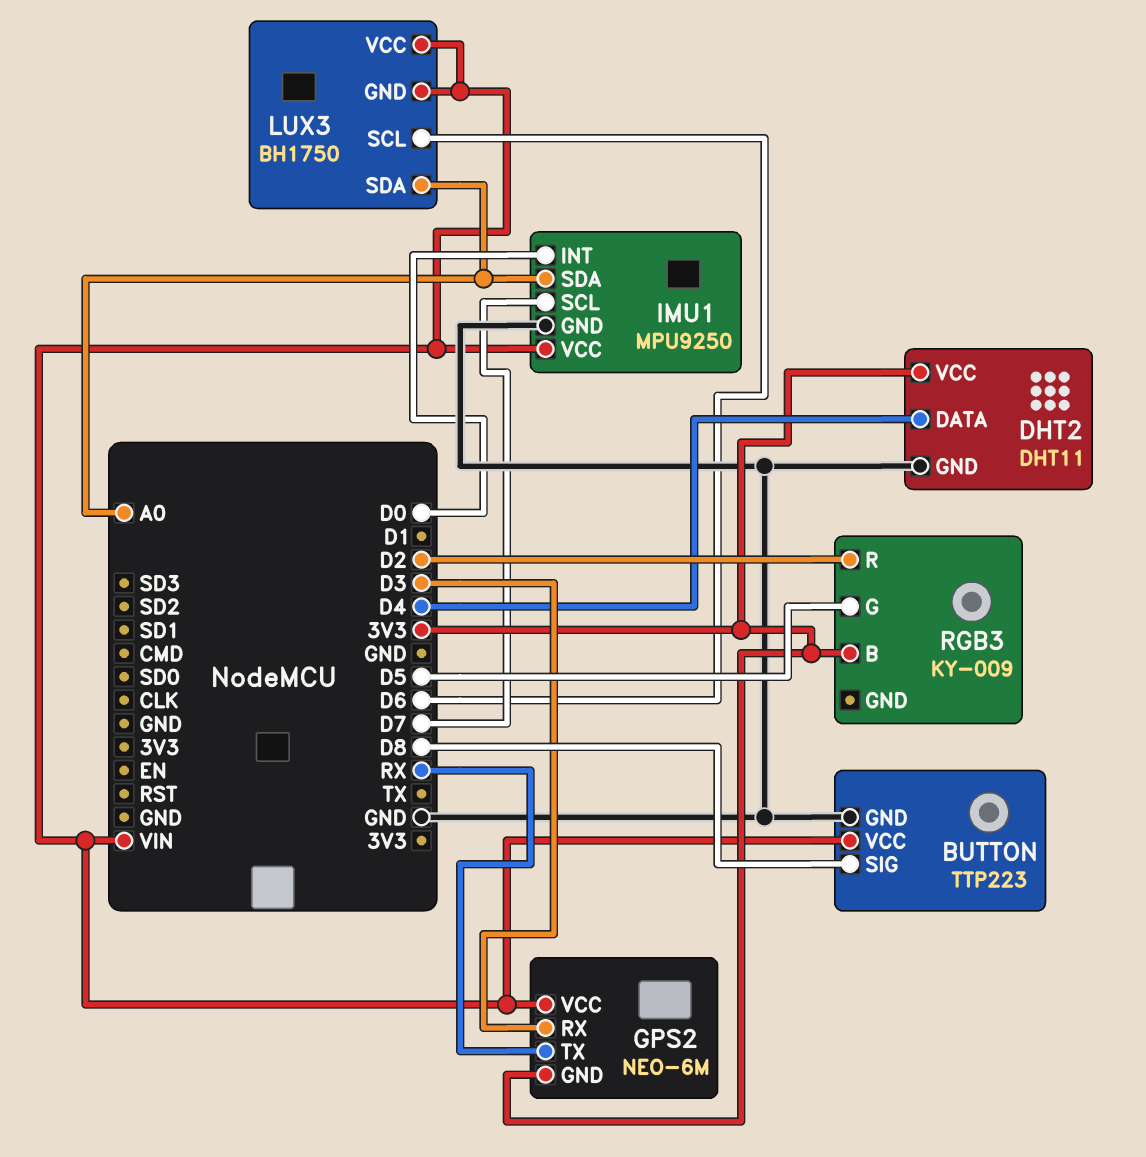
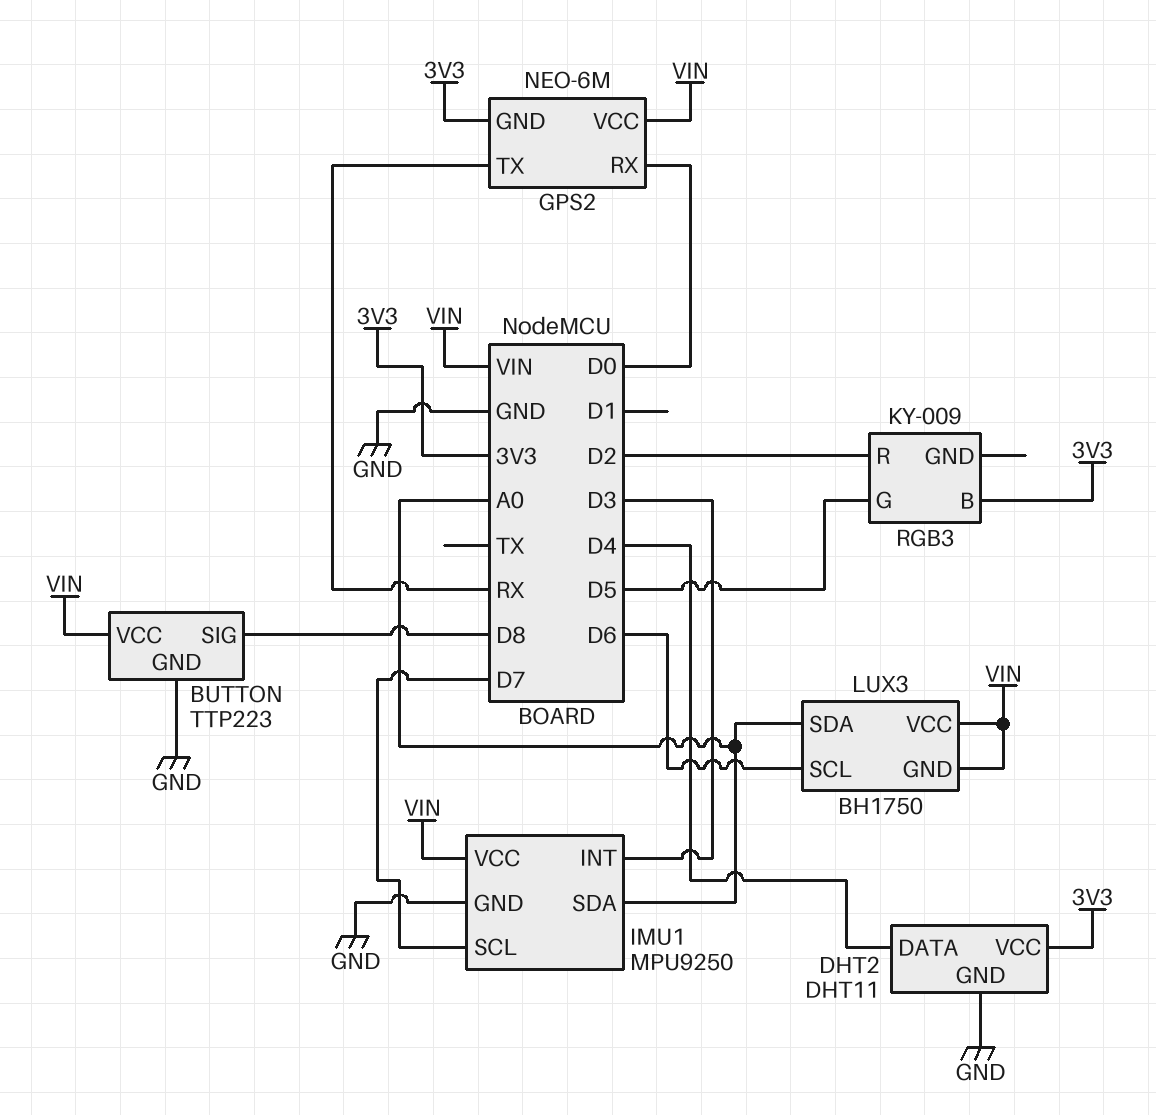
GPS2 pin RX: D3 -> D0
IMU1 pin INT: D0 -> D3

